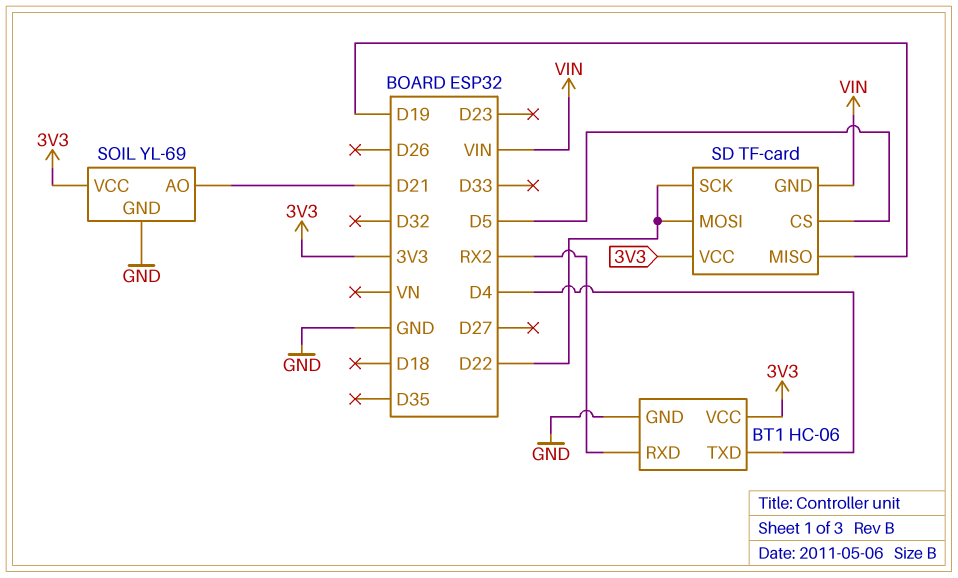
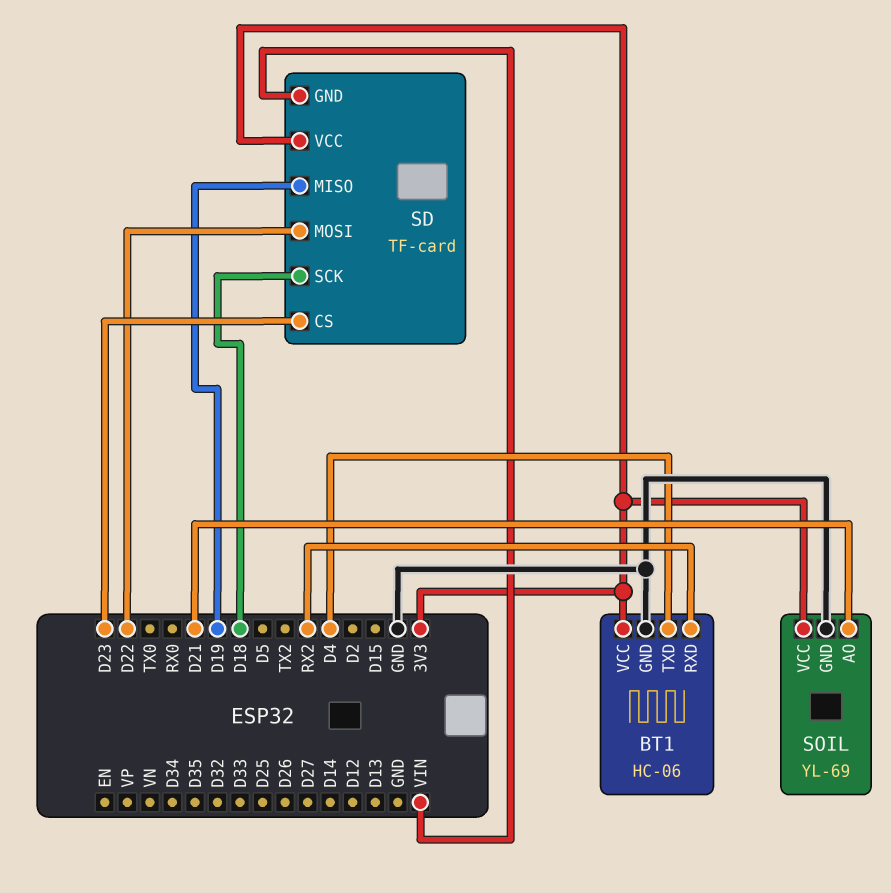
SD pin CS: D5 -> D23
SD pin SCK: D22 -> D18

